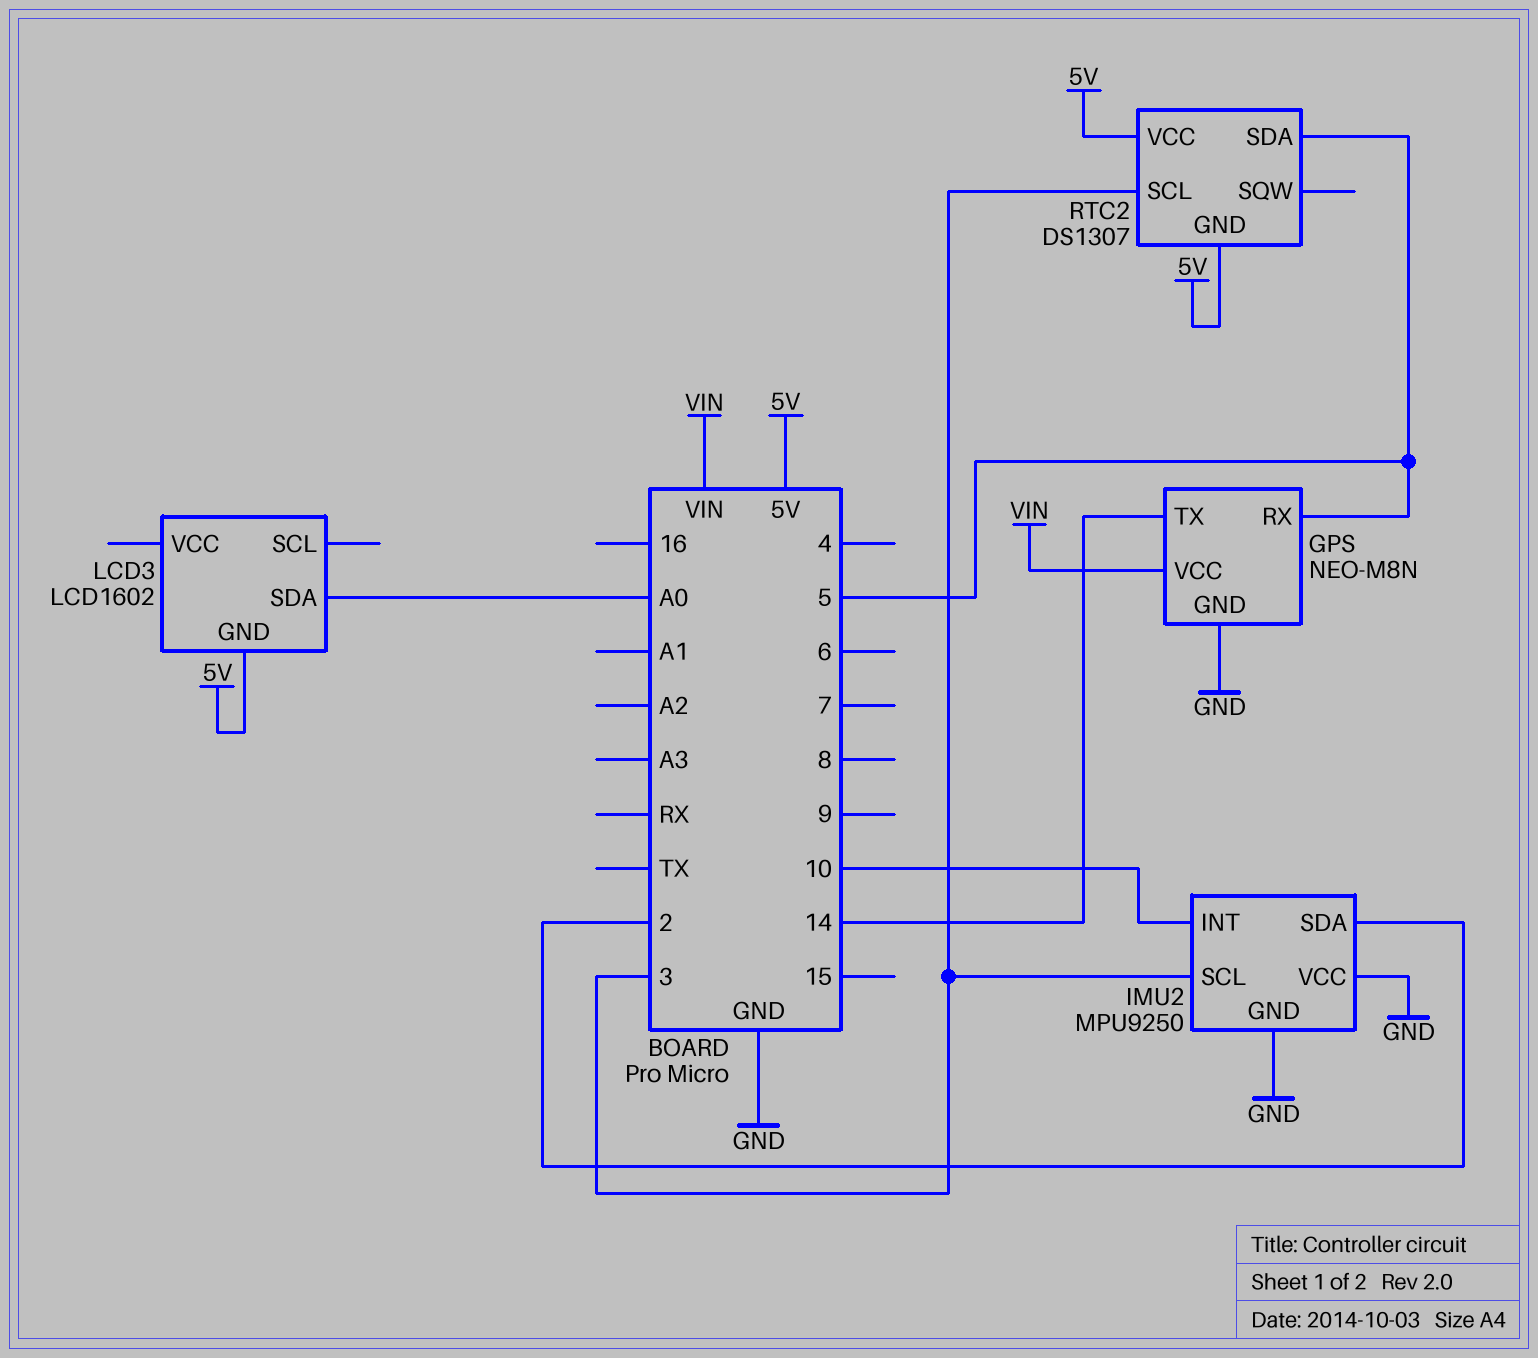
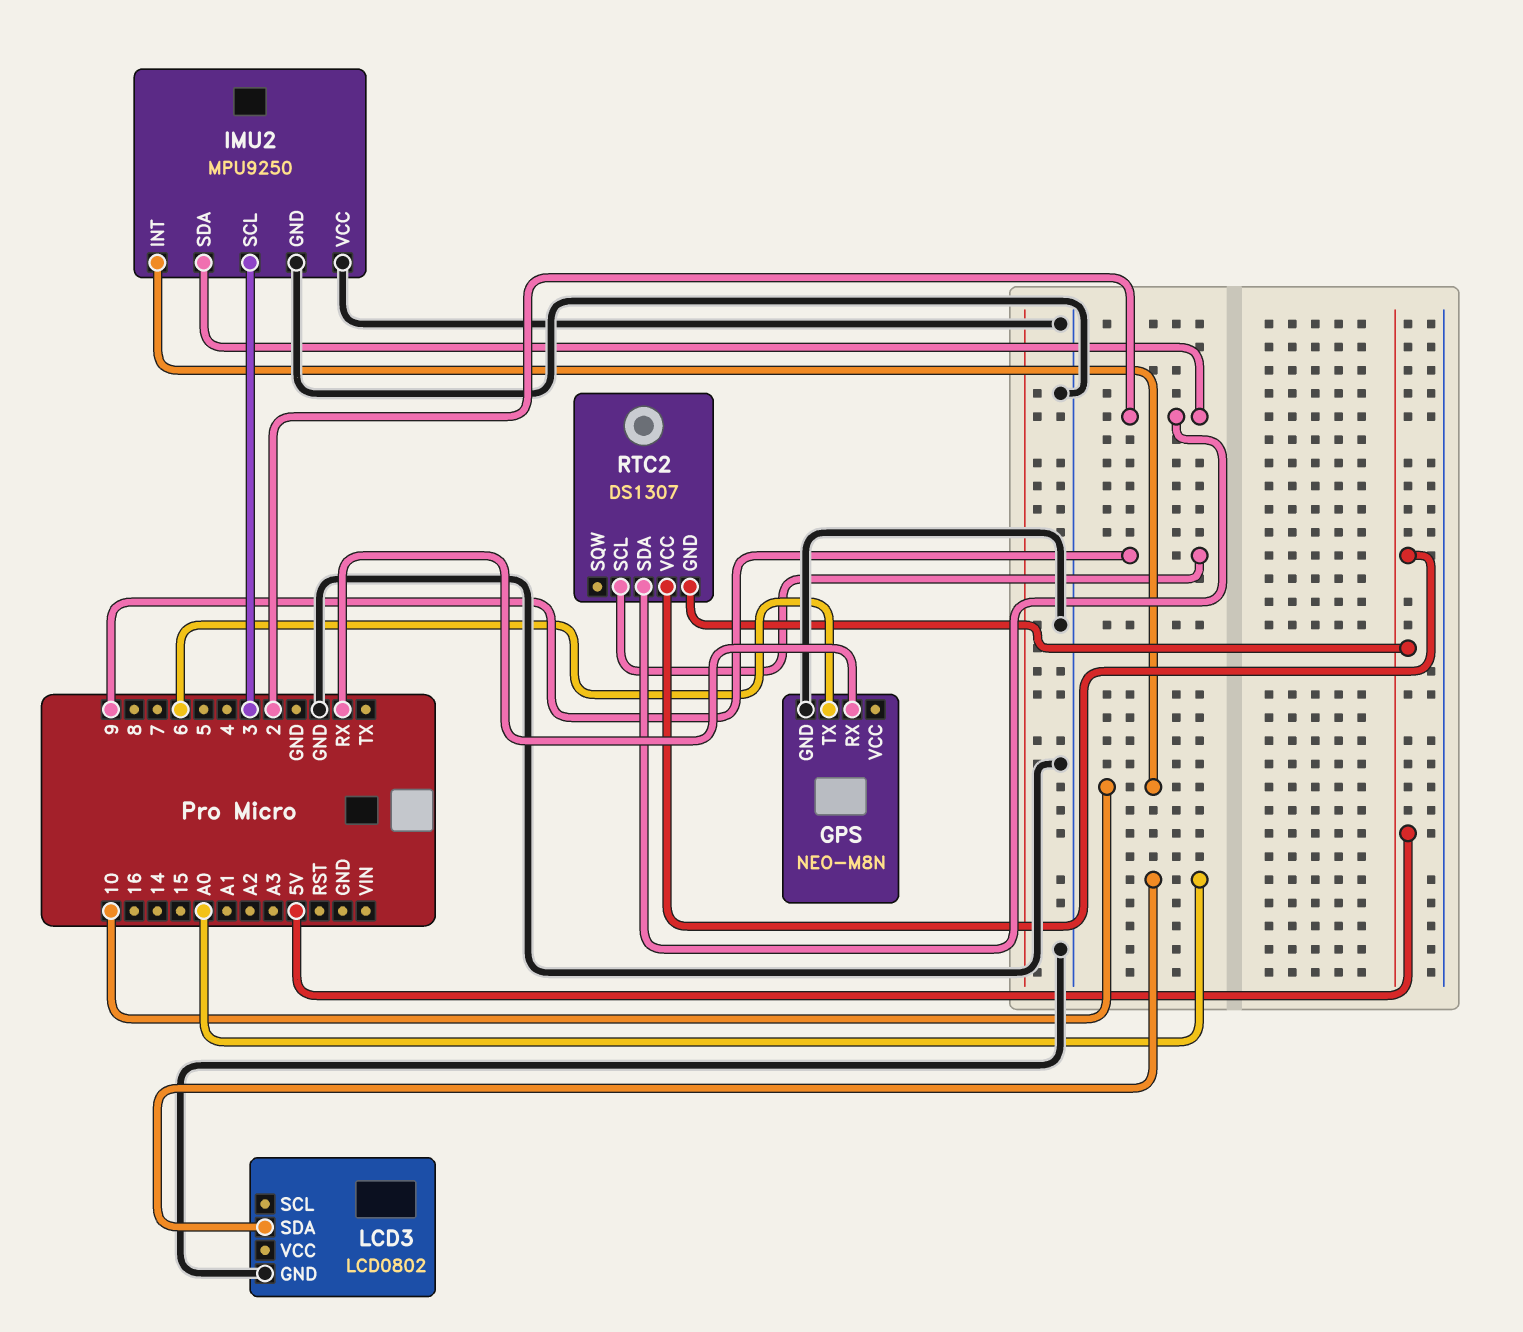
GPS pin RX: 5 -> RX
GPS pin TX: 14 -> 6
GPS pin VCC: VIN -> none
LCD3: LCD1602 -> LCD0802
LCD3 pin GND: 5V -> GND
RTC2 pin SCL: 3 -> 9
RTC2 pin SDA: 5 -> 2

